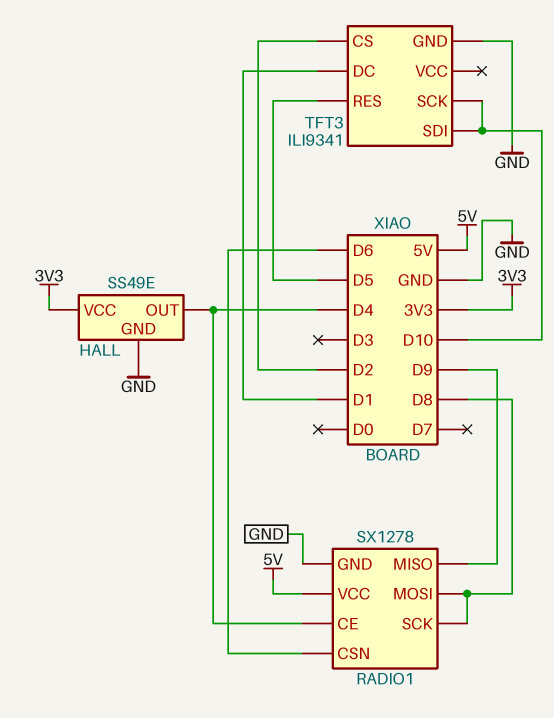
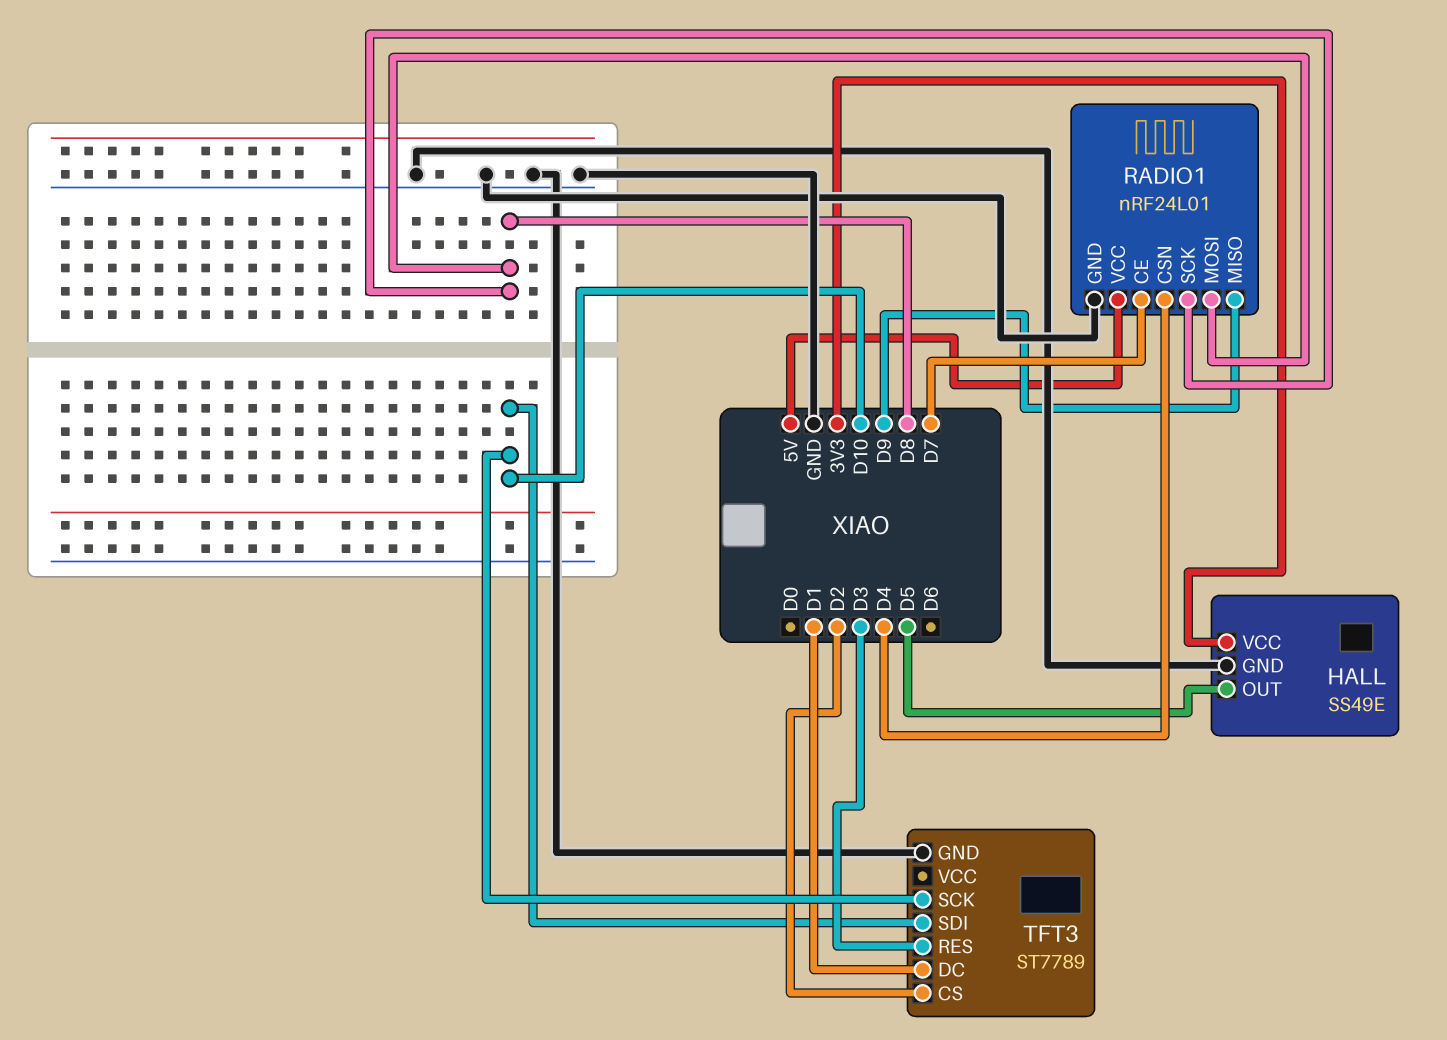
HALL pin OUT: D4 -> D5
RADIO1: SX1278 -> nRF24L01
RADIO1 pin CE: D4 -> D7
RADIO1 pin CSN: D6 -> D4
TFT3: ILI9341 -> ST7789
TFT3 pin RES: D5 -> D3

